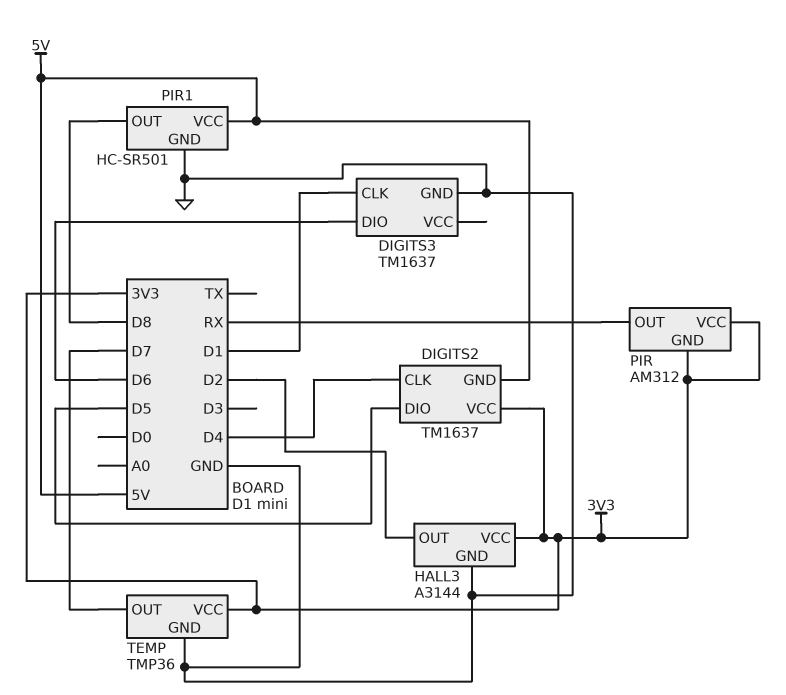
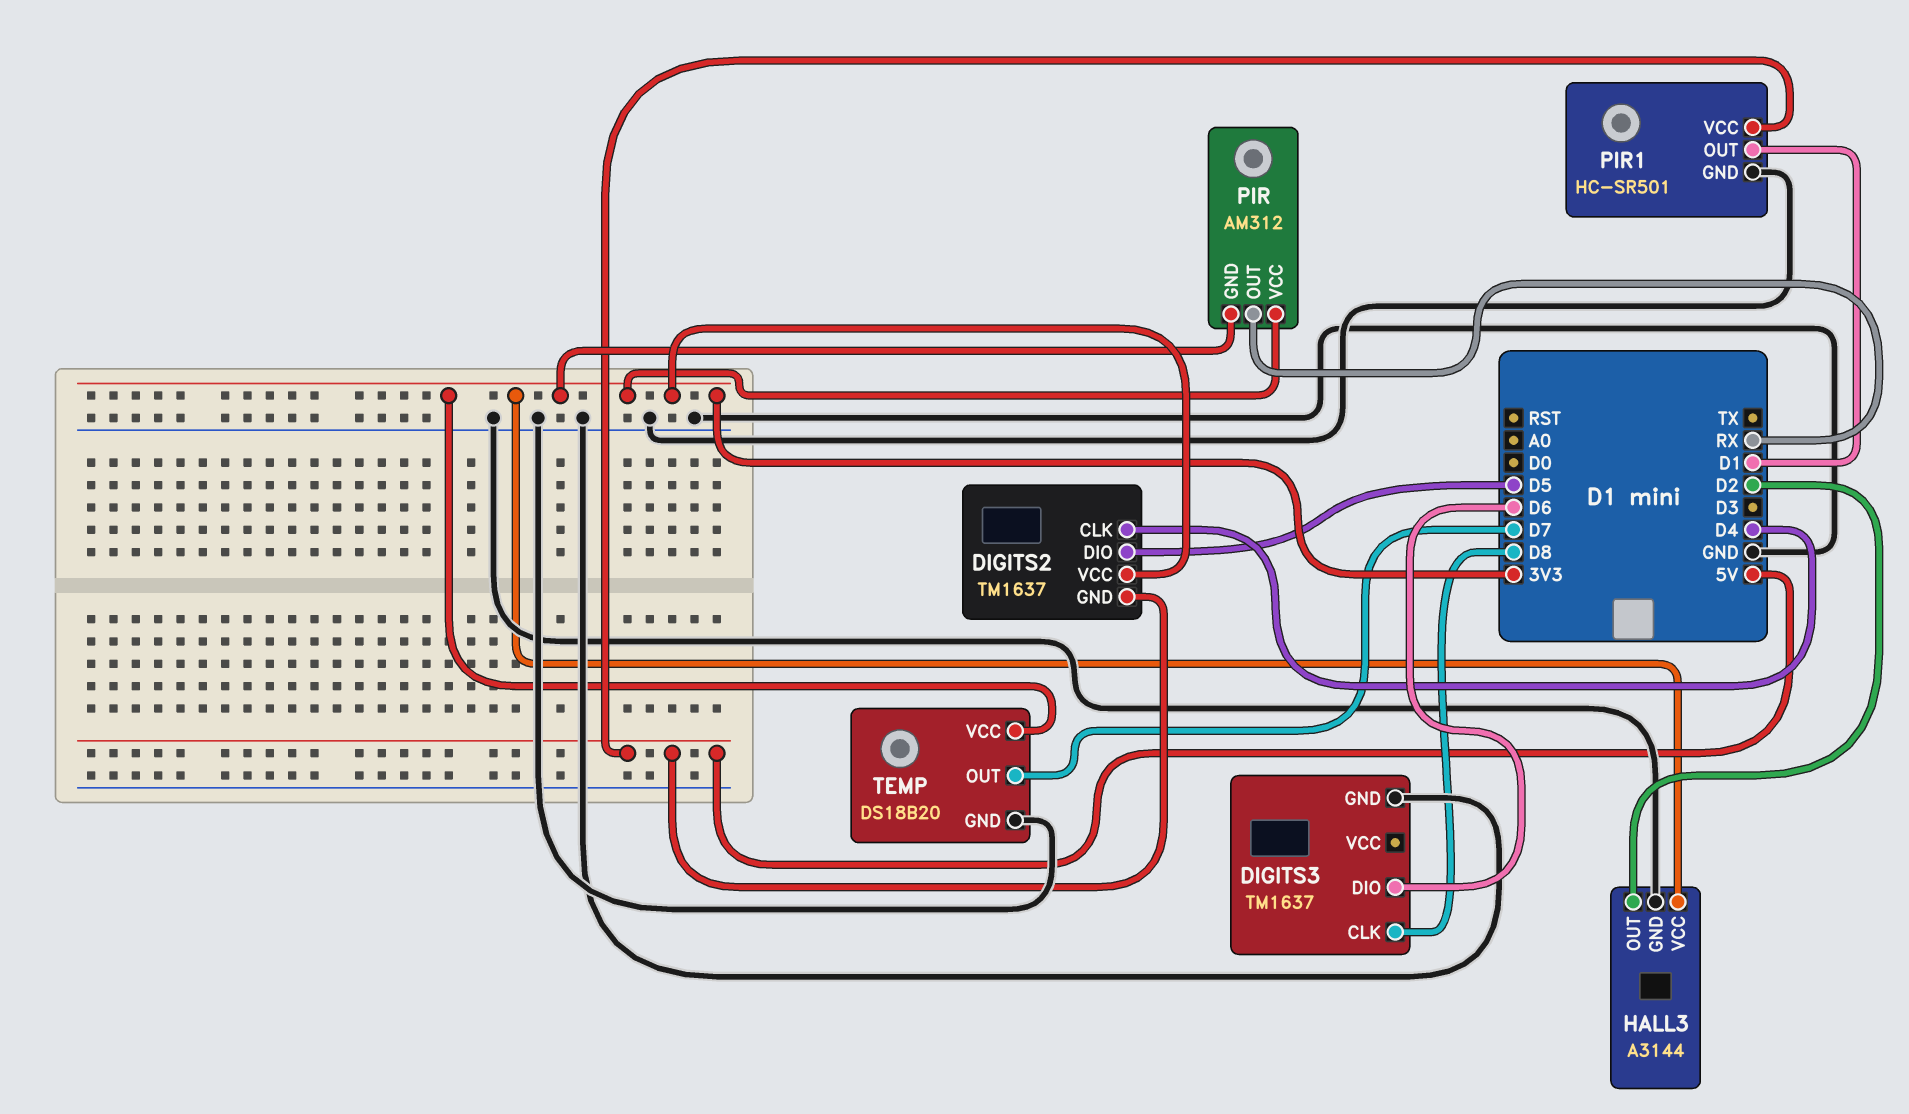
DIGITS3 pin CLK: D1 -> D8
PIR1 pin OUT: D8 -> D1
TEMP: TMP36 -> DS18B20

